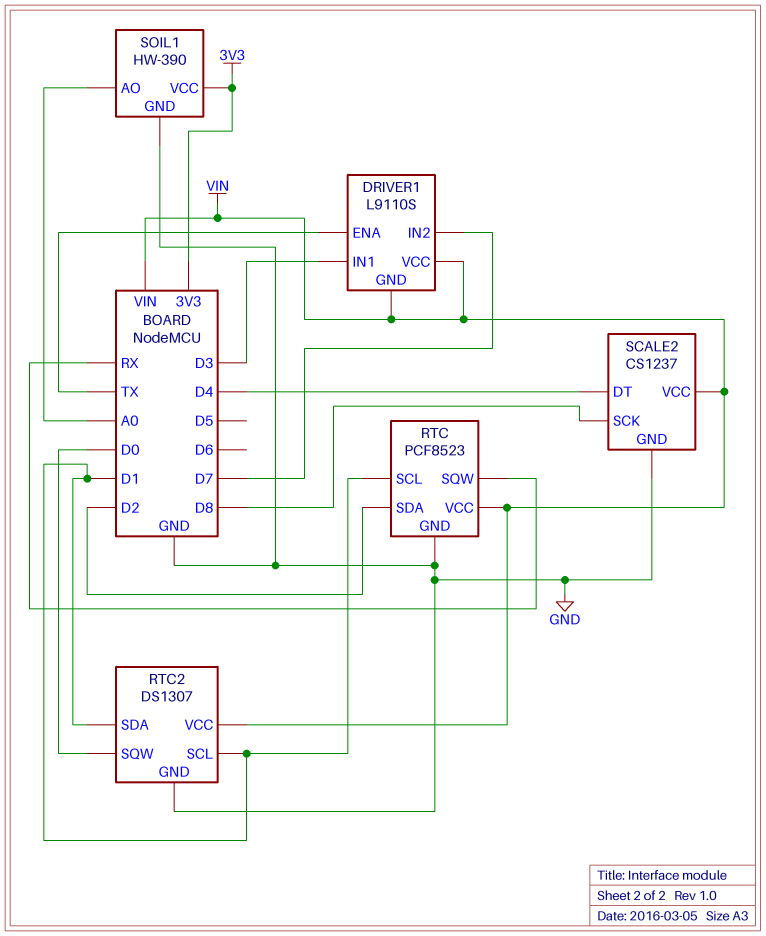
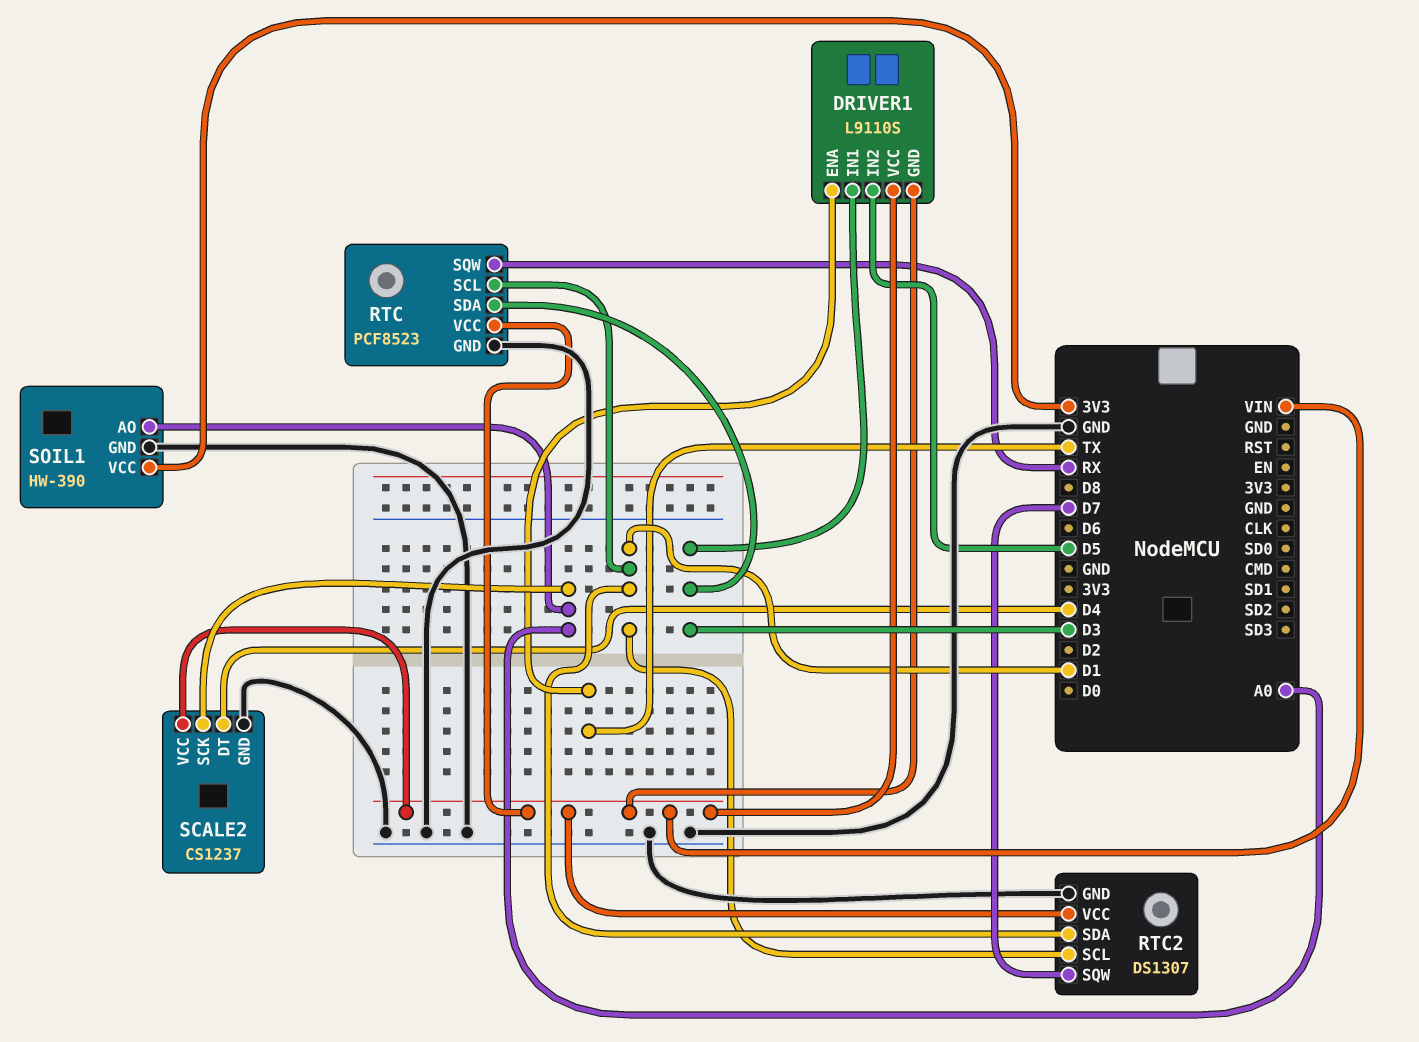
DRIVER1 pin IN2: D7 -> D5
RTC pin SDA: D2 -> D3
RTC2 pin SQW: D0 -> D7
SCALE2 pin SCK: D8 -> A0

